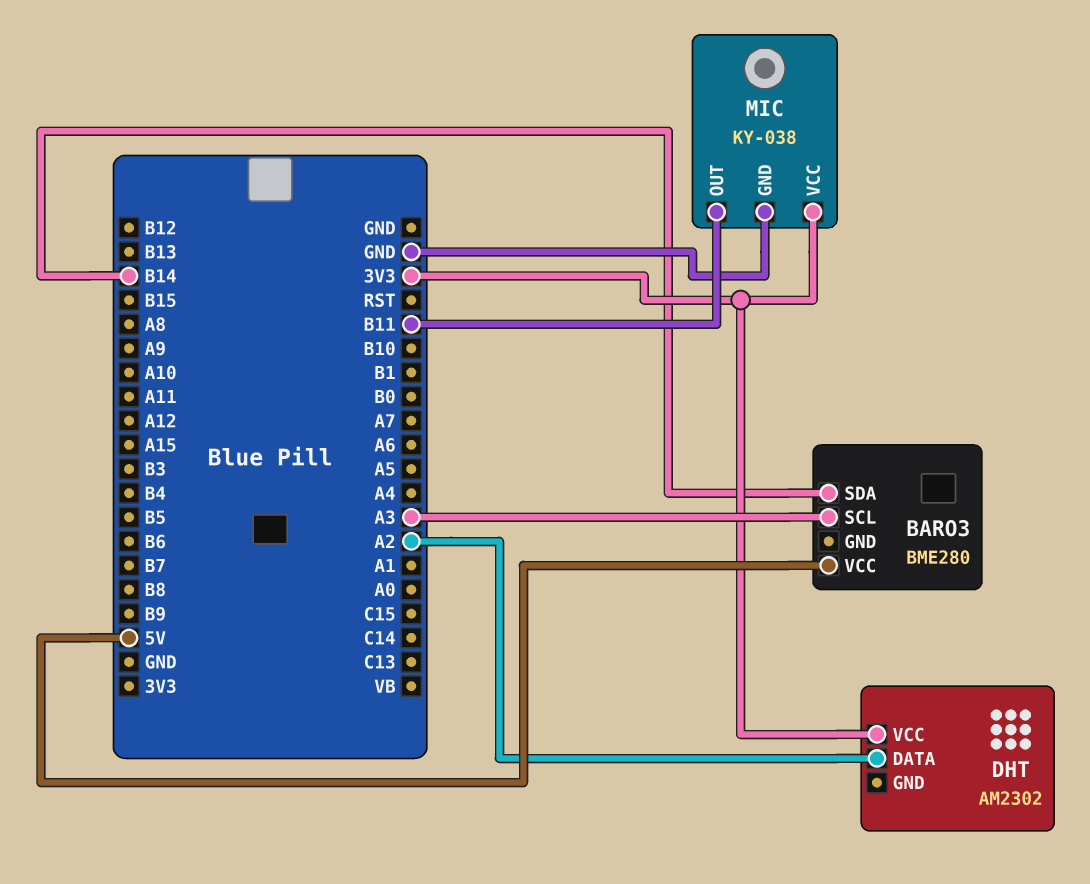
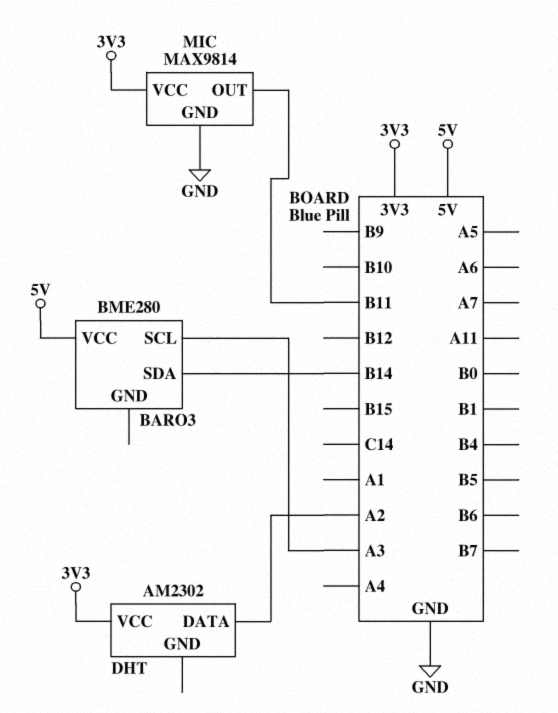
MIC: KY-038 -> MAX9814

